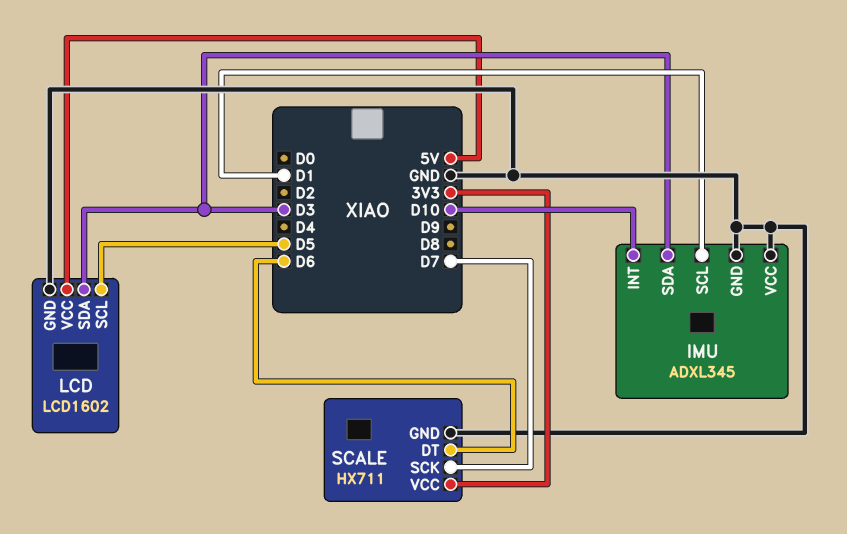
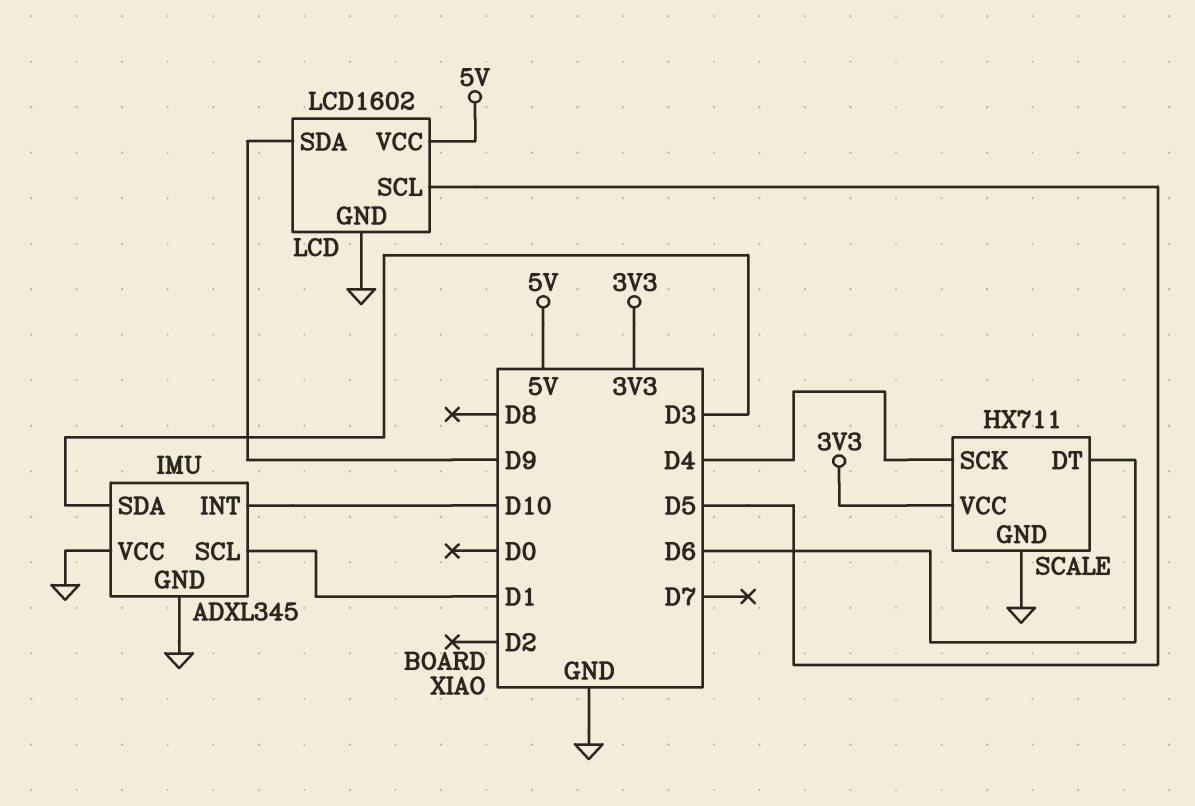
LCD pin SDA: D3 -> D9
SCALE pin SCK: D7 -> D4

